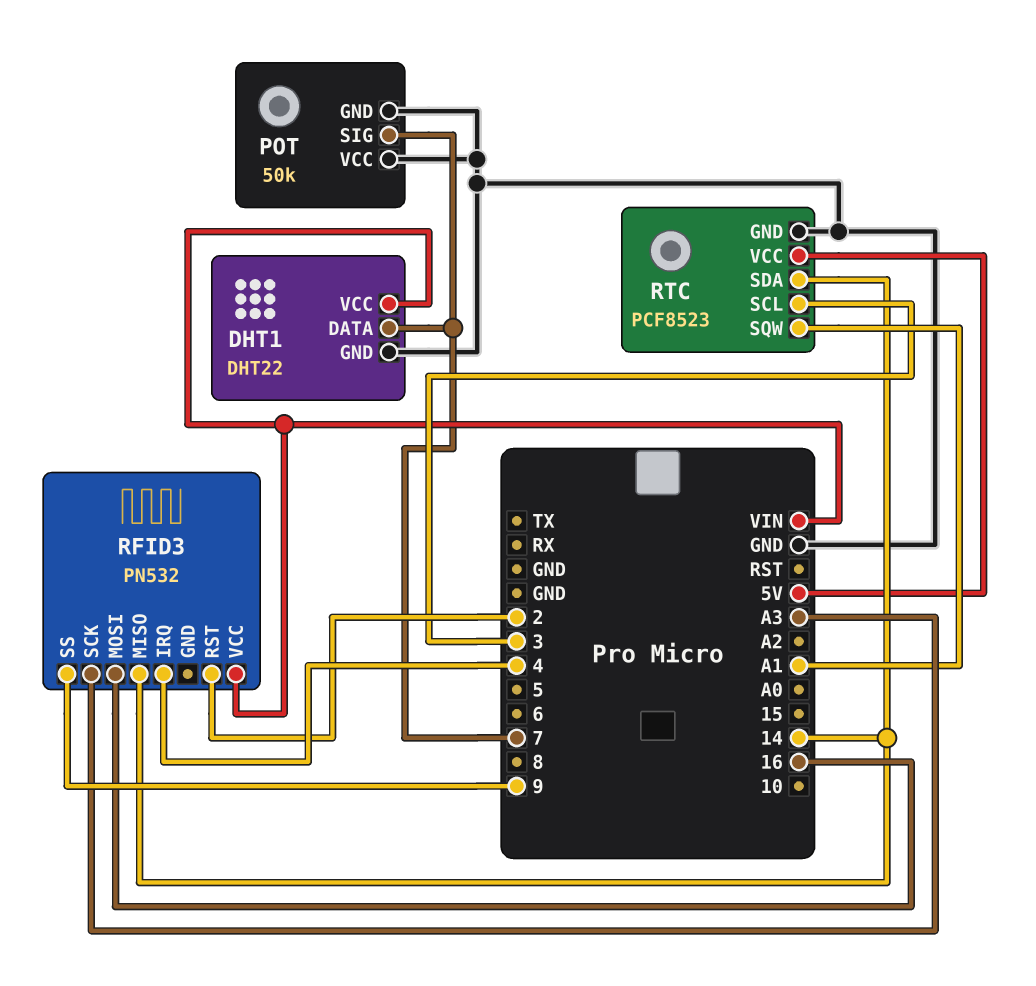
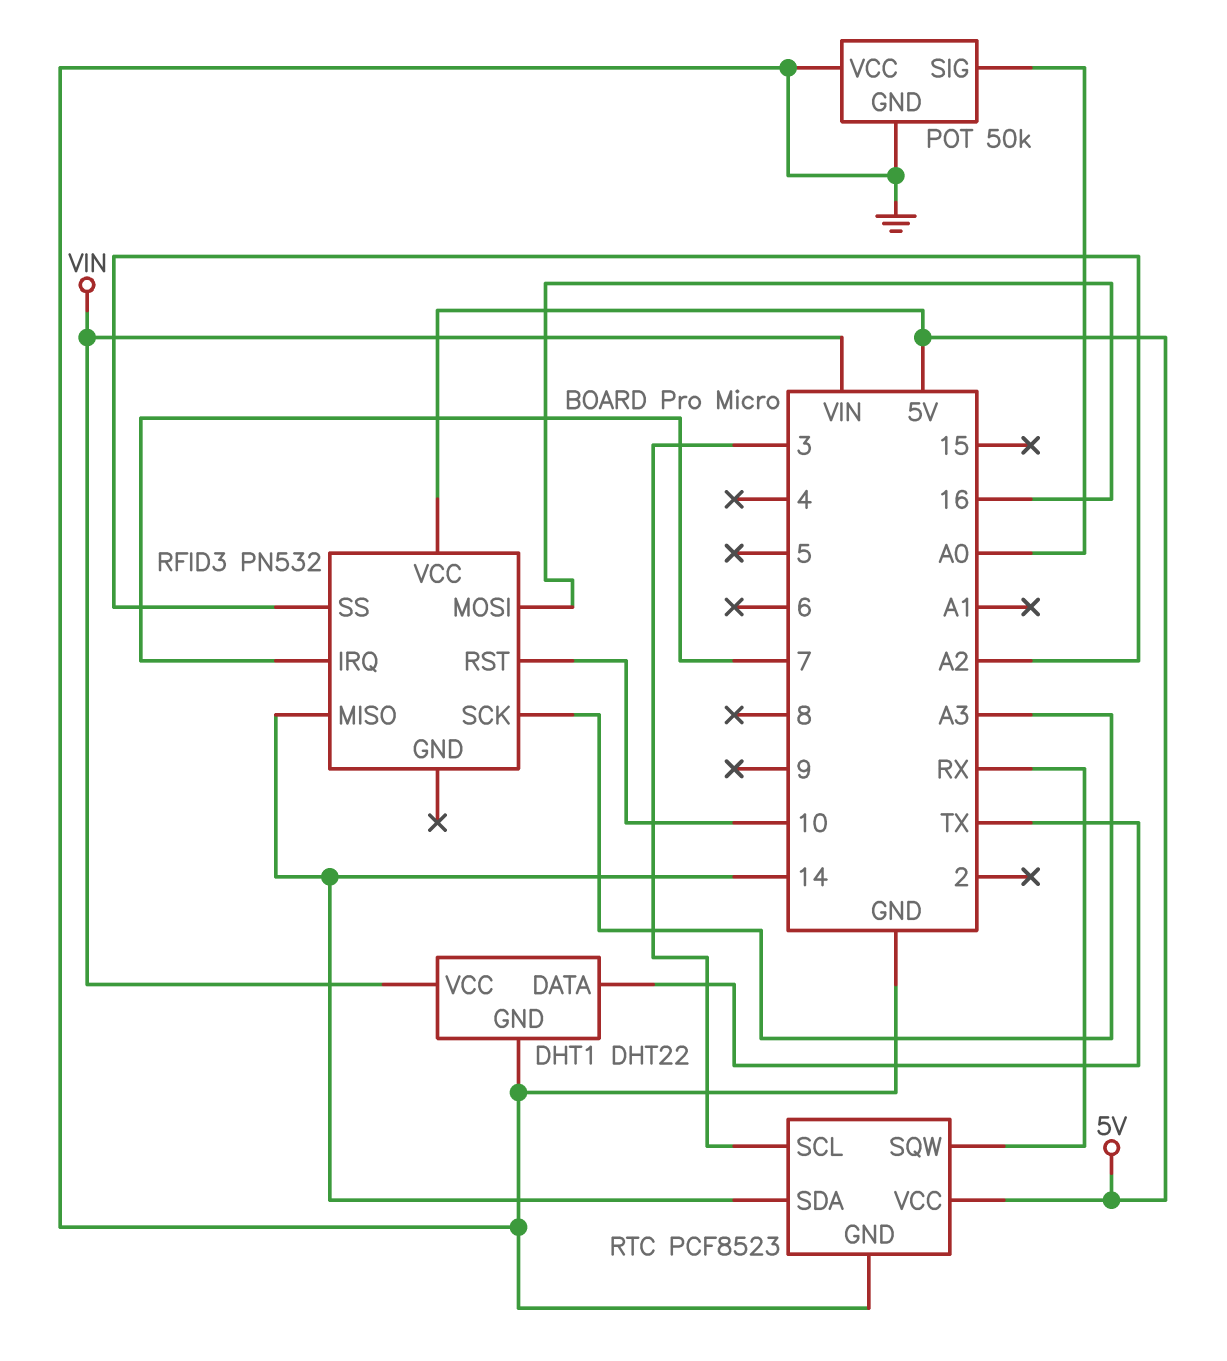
DHT1 pin DATA: 7 -> TX
POT pin SIG: 7 -> A0
RFID3 pin IRQ: 4 -> 7
RFID3 pin RST: 2 -> 10
RFID3 pin SS: 9 -> A2
RFID3 pin VCC: VIN -> 5V
RTC pin SQW: A1 -> RX

